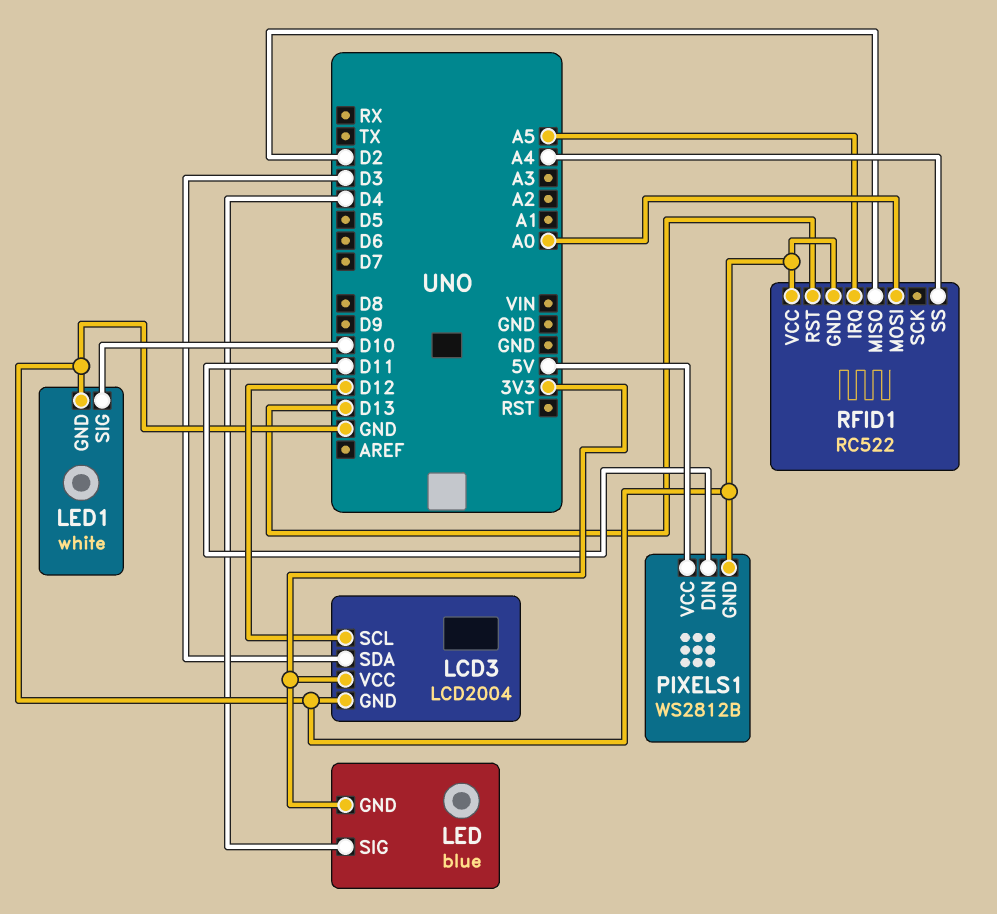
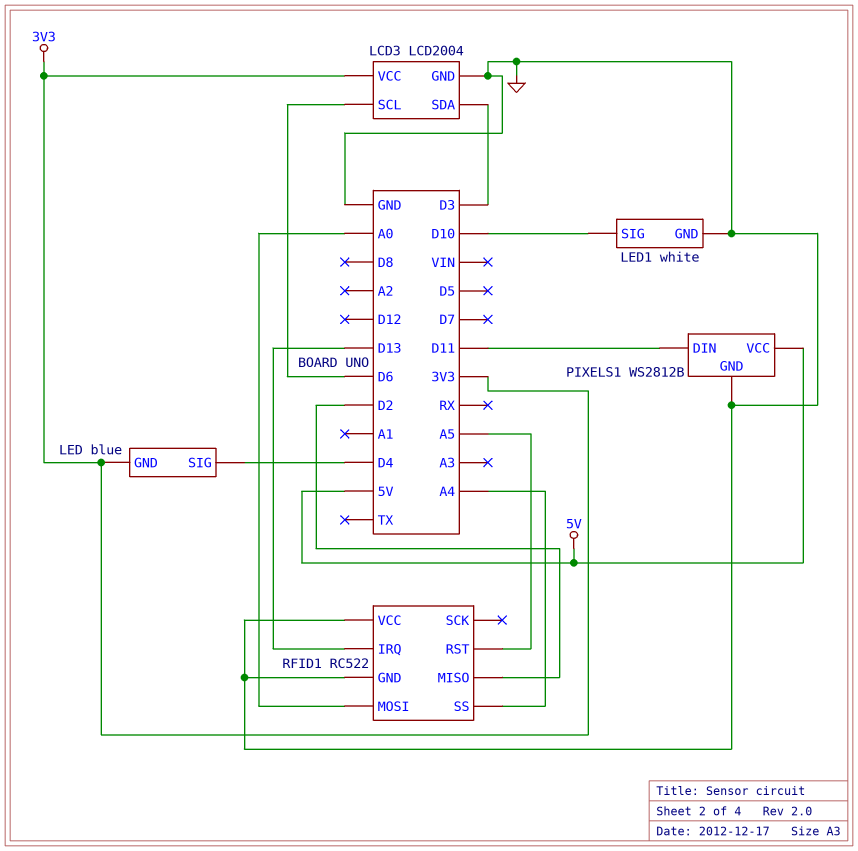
LCD3 pin SCL: D12 -> D6
RFID1 pin IRQ: A5 -> D13
RFID1 pin RST: D13 -> A5

